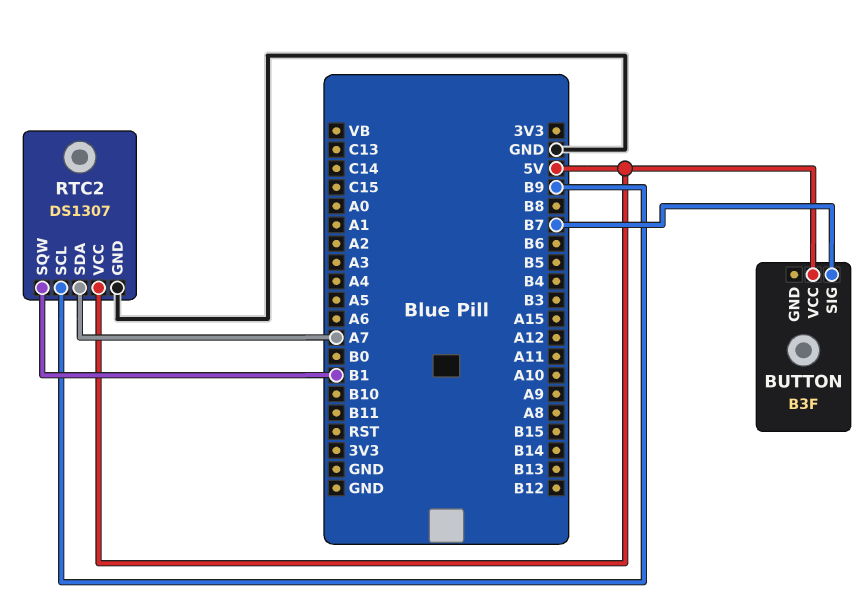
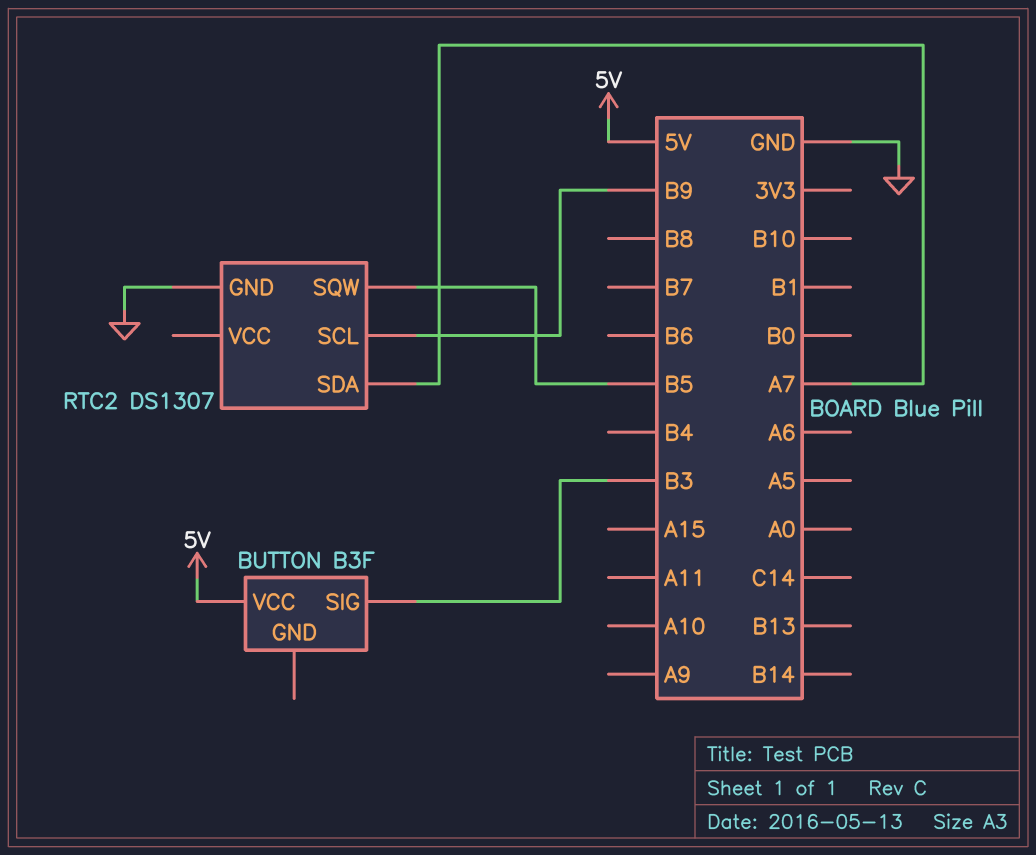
BUTTON pin SIG: B7 -> B3
RTC2 pin SQW: B1 -> B5
RTC2 pin VCC: 5V -> none

